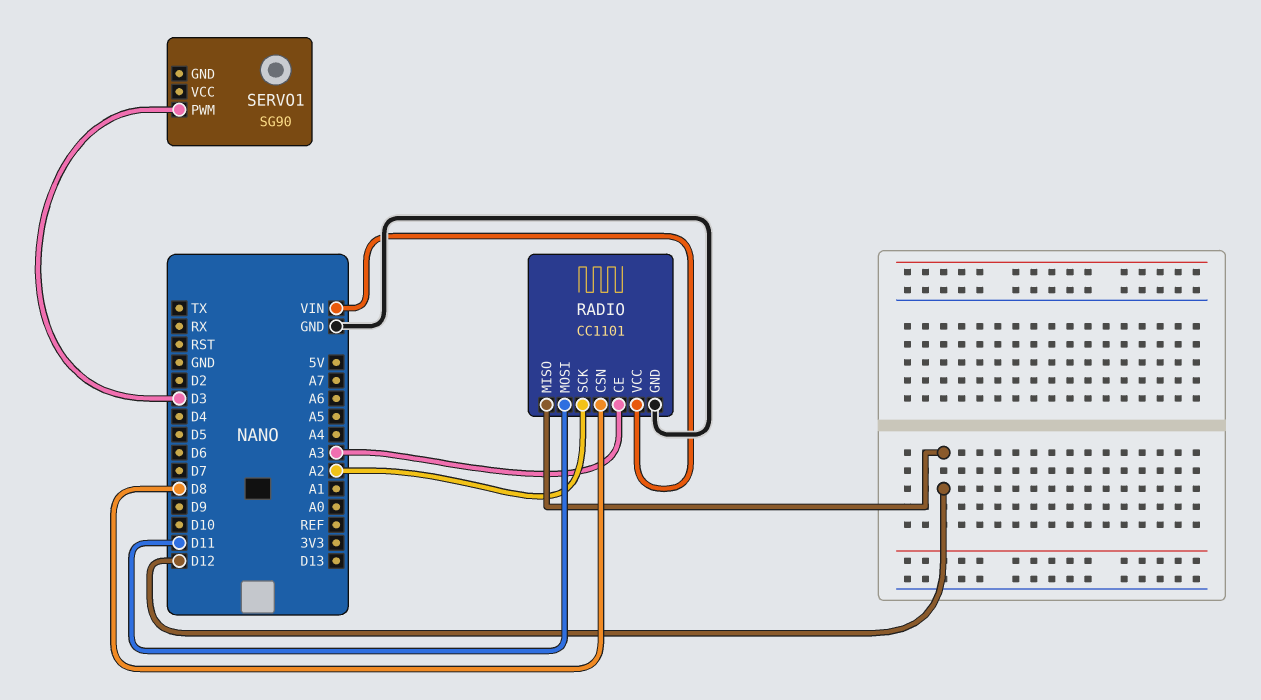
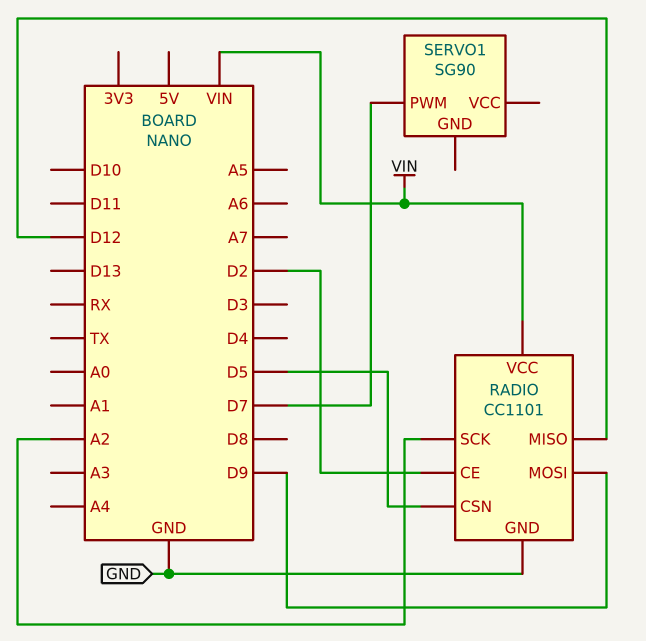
RADIO pin CE: A3 -> D2
RADIO pin CSN: D8 -> D5
RADIO pin MOSI: D11 -> D9
SERVO1 pin PWM: D3 -> D7

